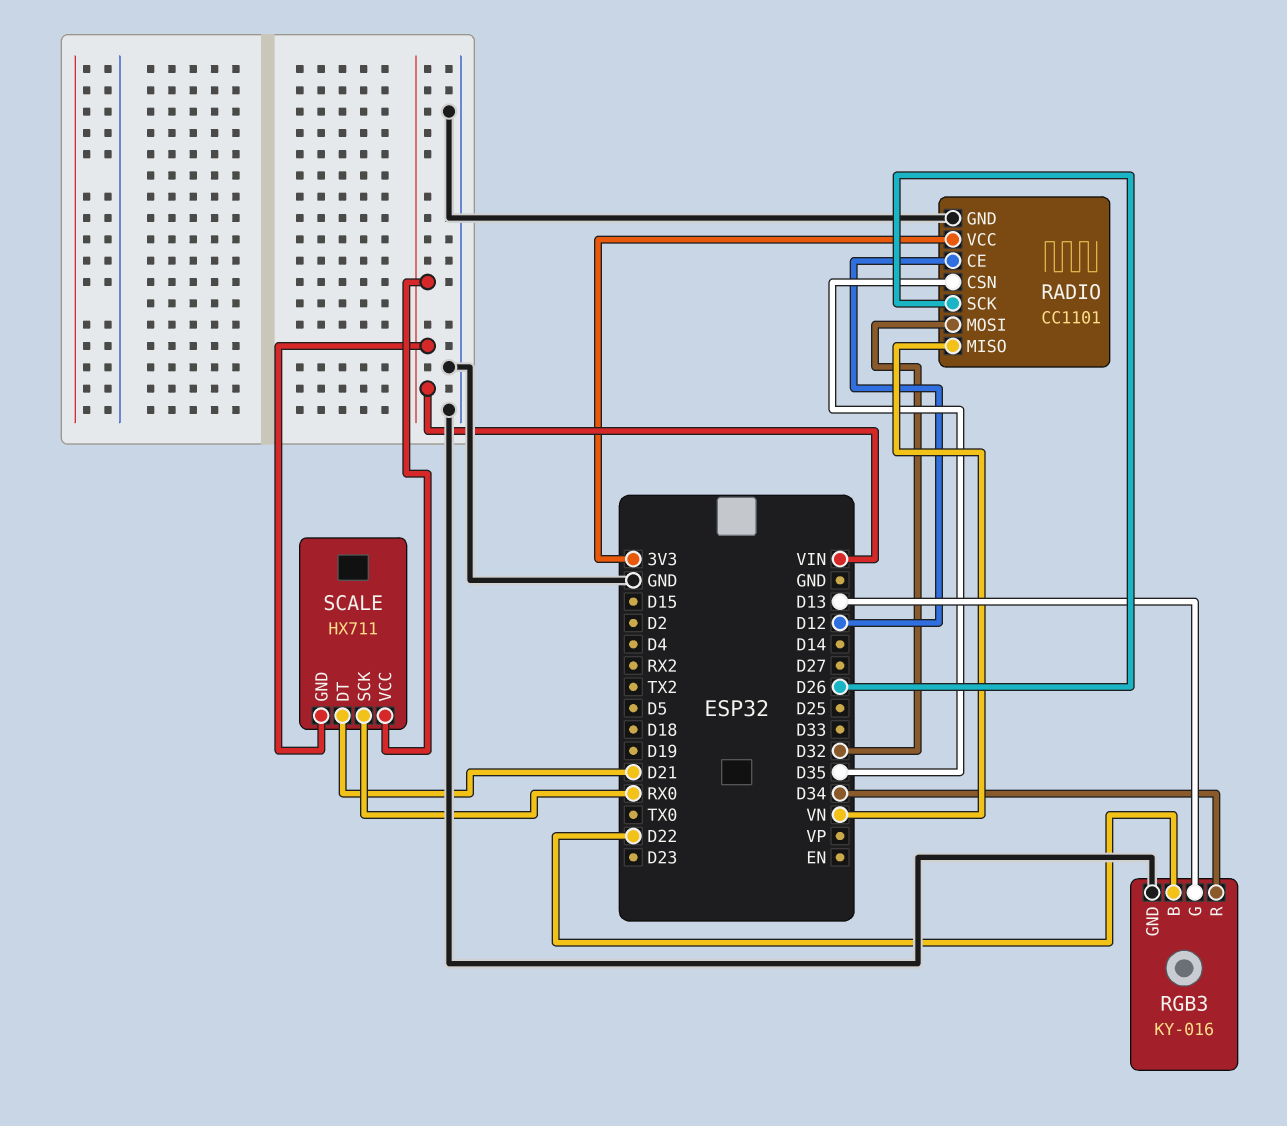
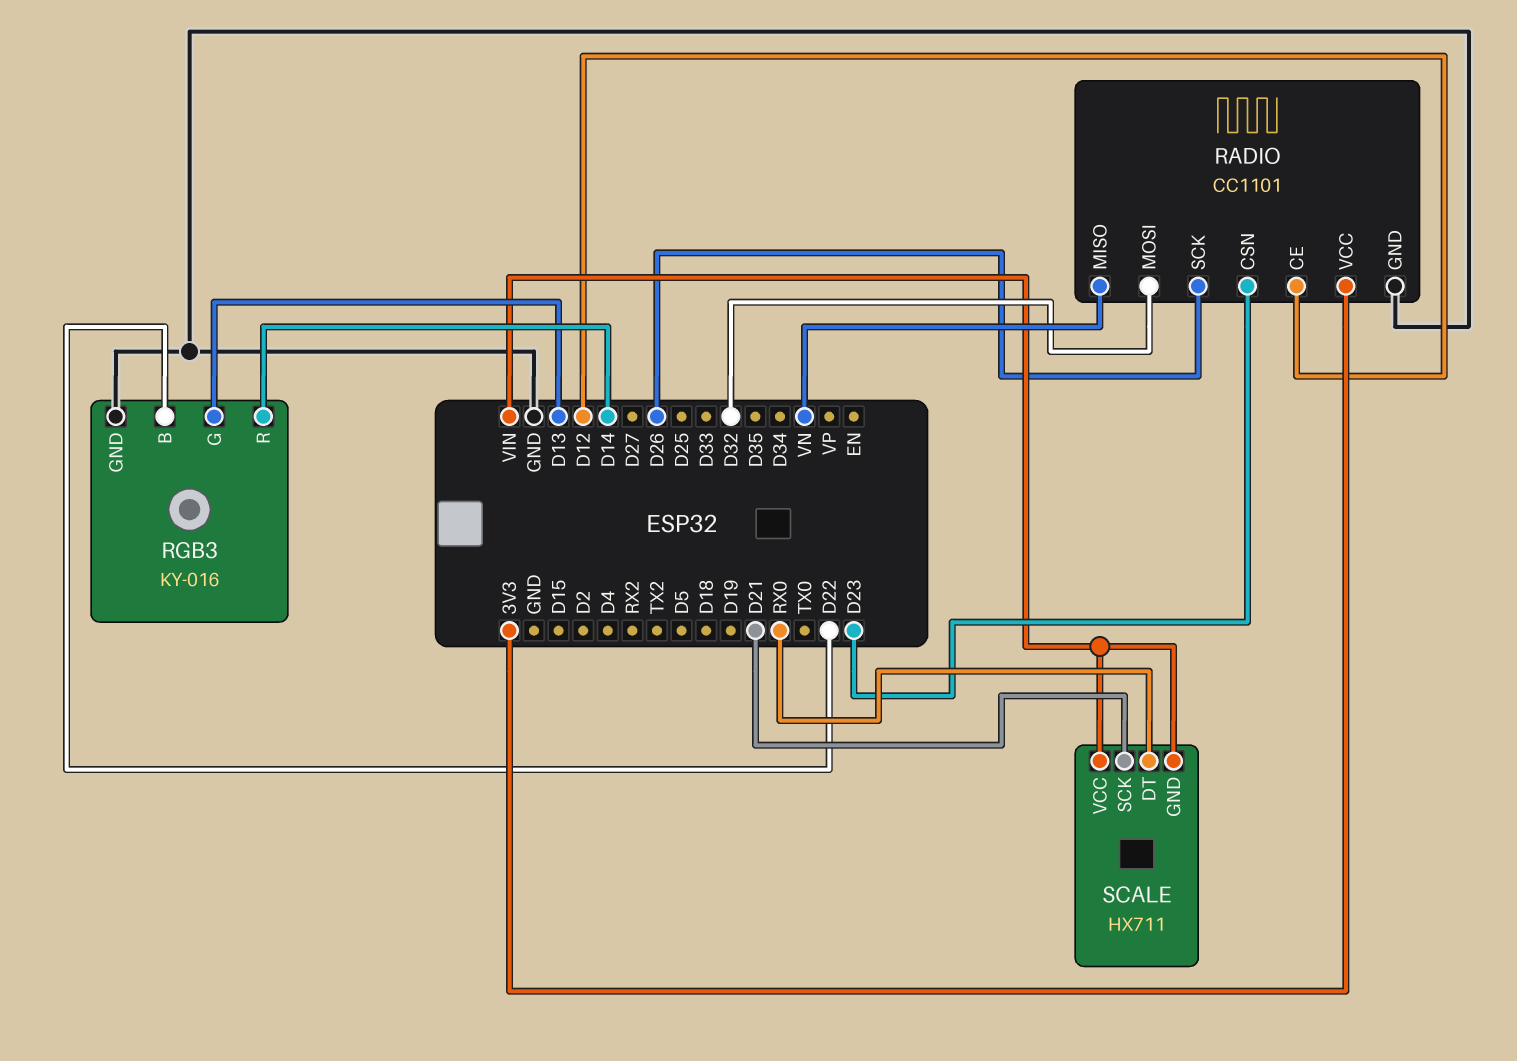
RADIO pin CSN: D35 -> D23
RGB3 pin R: D34 -> D14
SCALE pin DT: D21 -> RX0
SCALE pin SCK: RX0 -> D21

